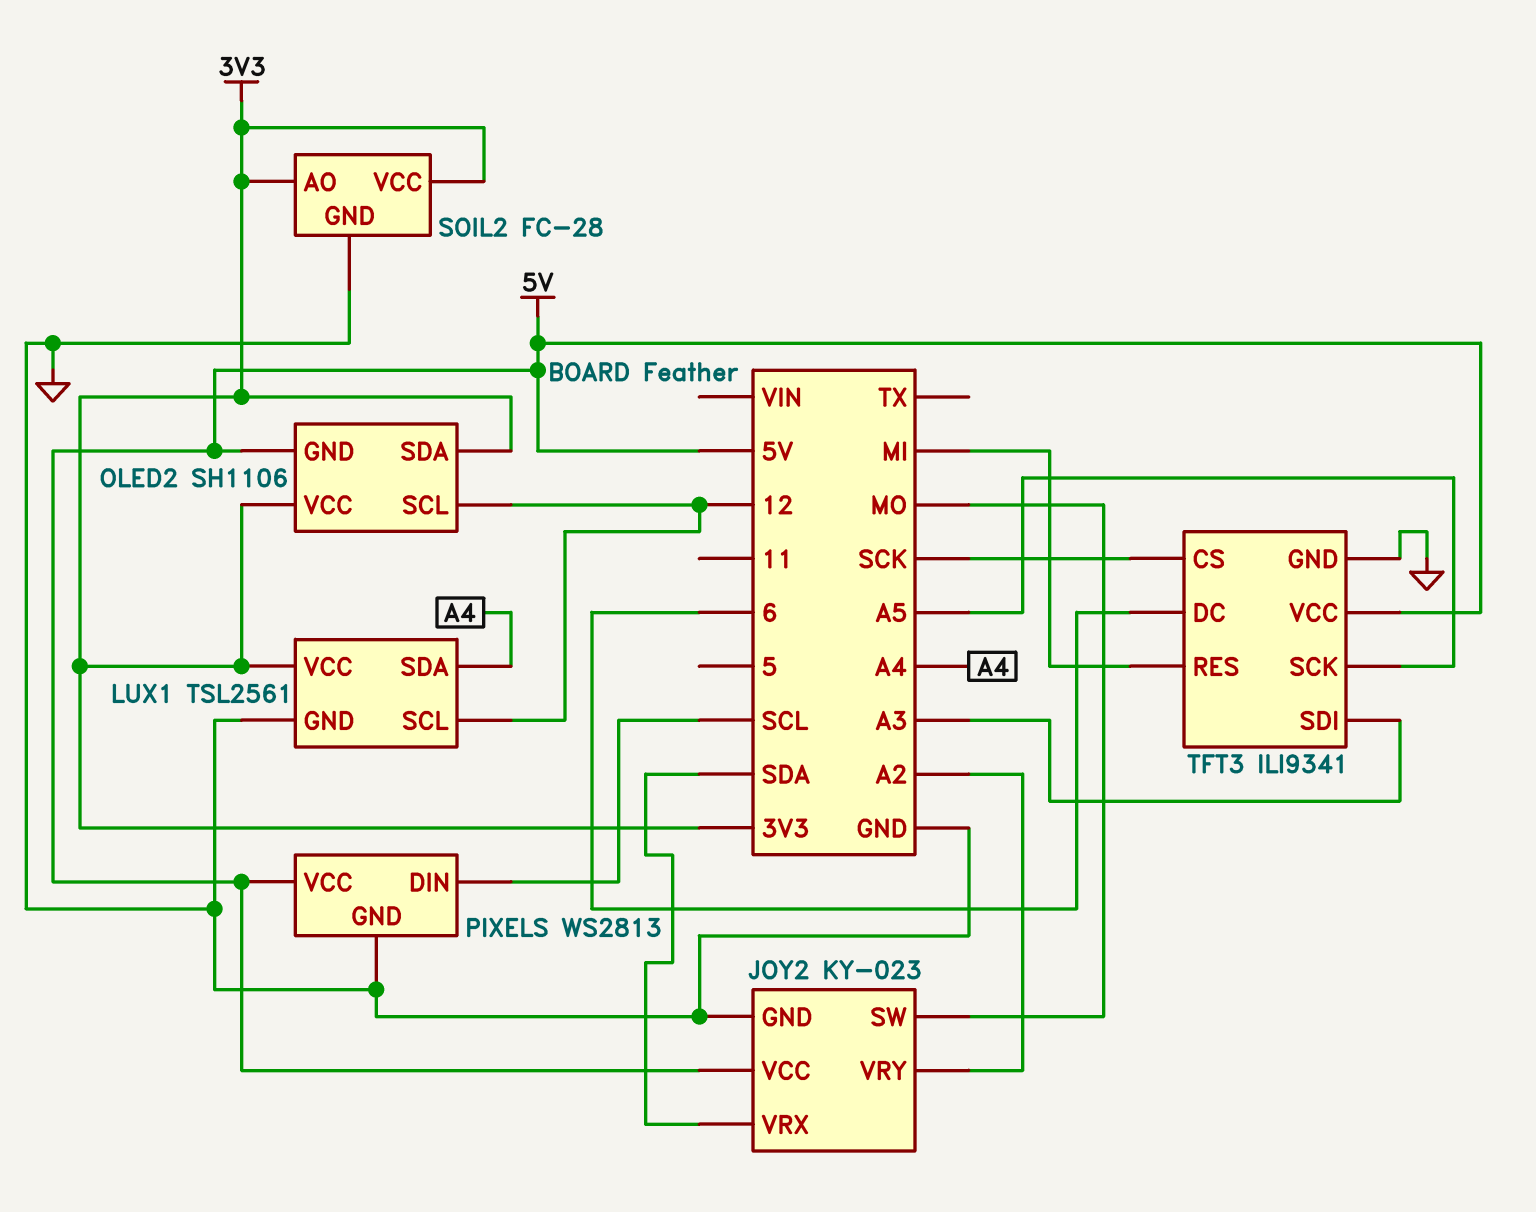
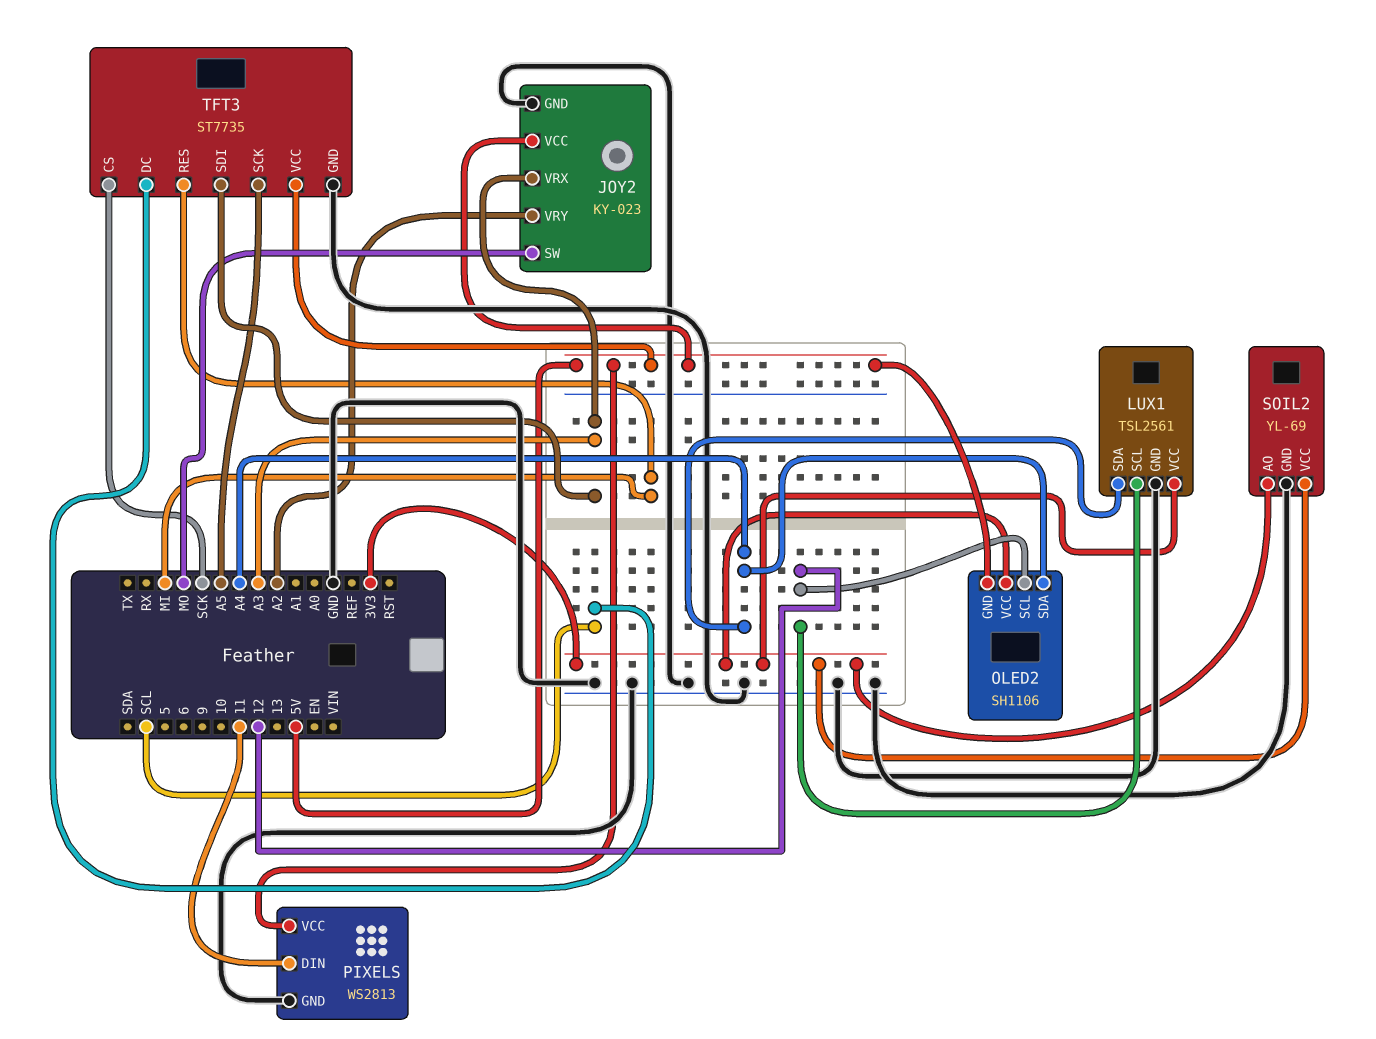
JOY2 pin VRX: SDA -> A3
OLED2 pin SDA: 3V3 -> A4
PIXELS pin DIN: SCL -> 11
SOIL2: FC-28 -> YL-69
TFT3: ILI9341 -> ST7735
TFT3 pin DC: 6 -> SCL

